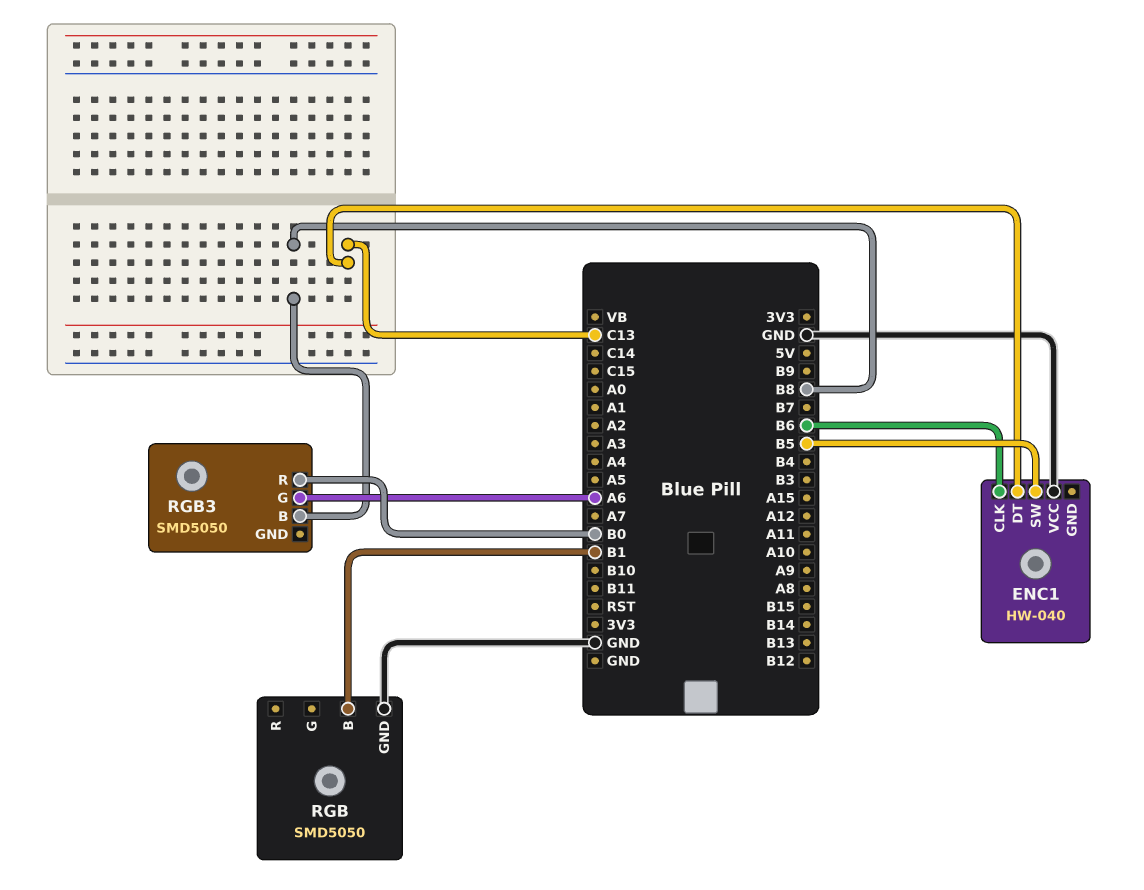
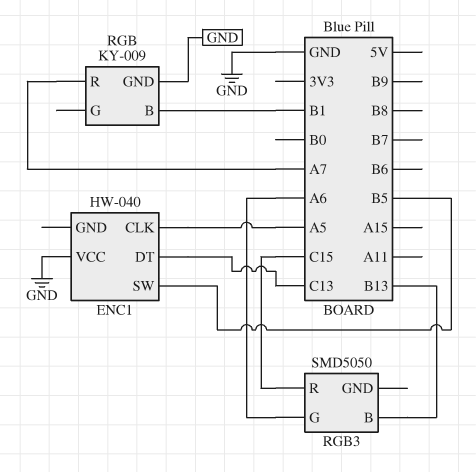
ENC1 pin CLK: B6 -> A5
RGB: SMD5050 -> KY-009
RGB pin R: none -> A7
RGB3 pin B: B8 -> B13
RGB3 pin R: B0 -> C15

